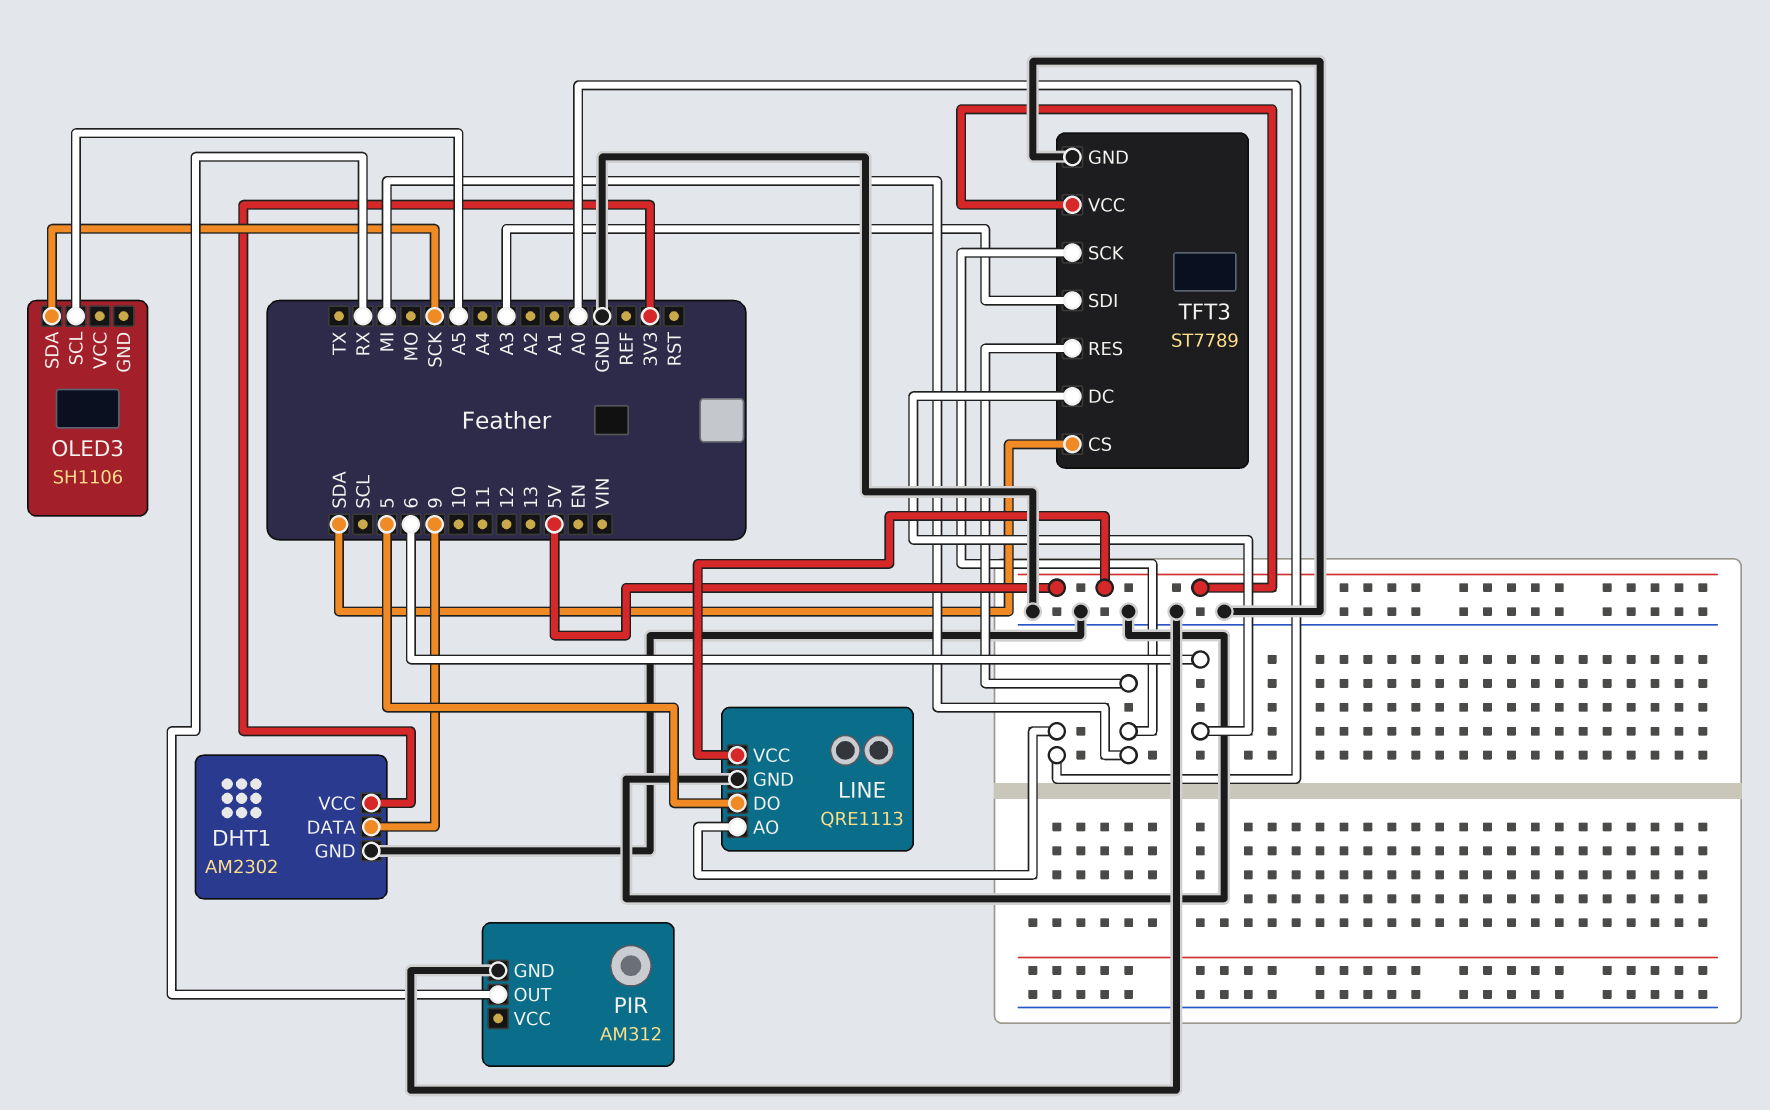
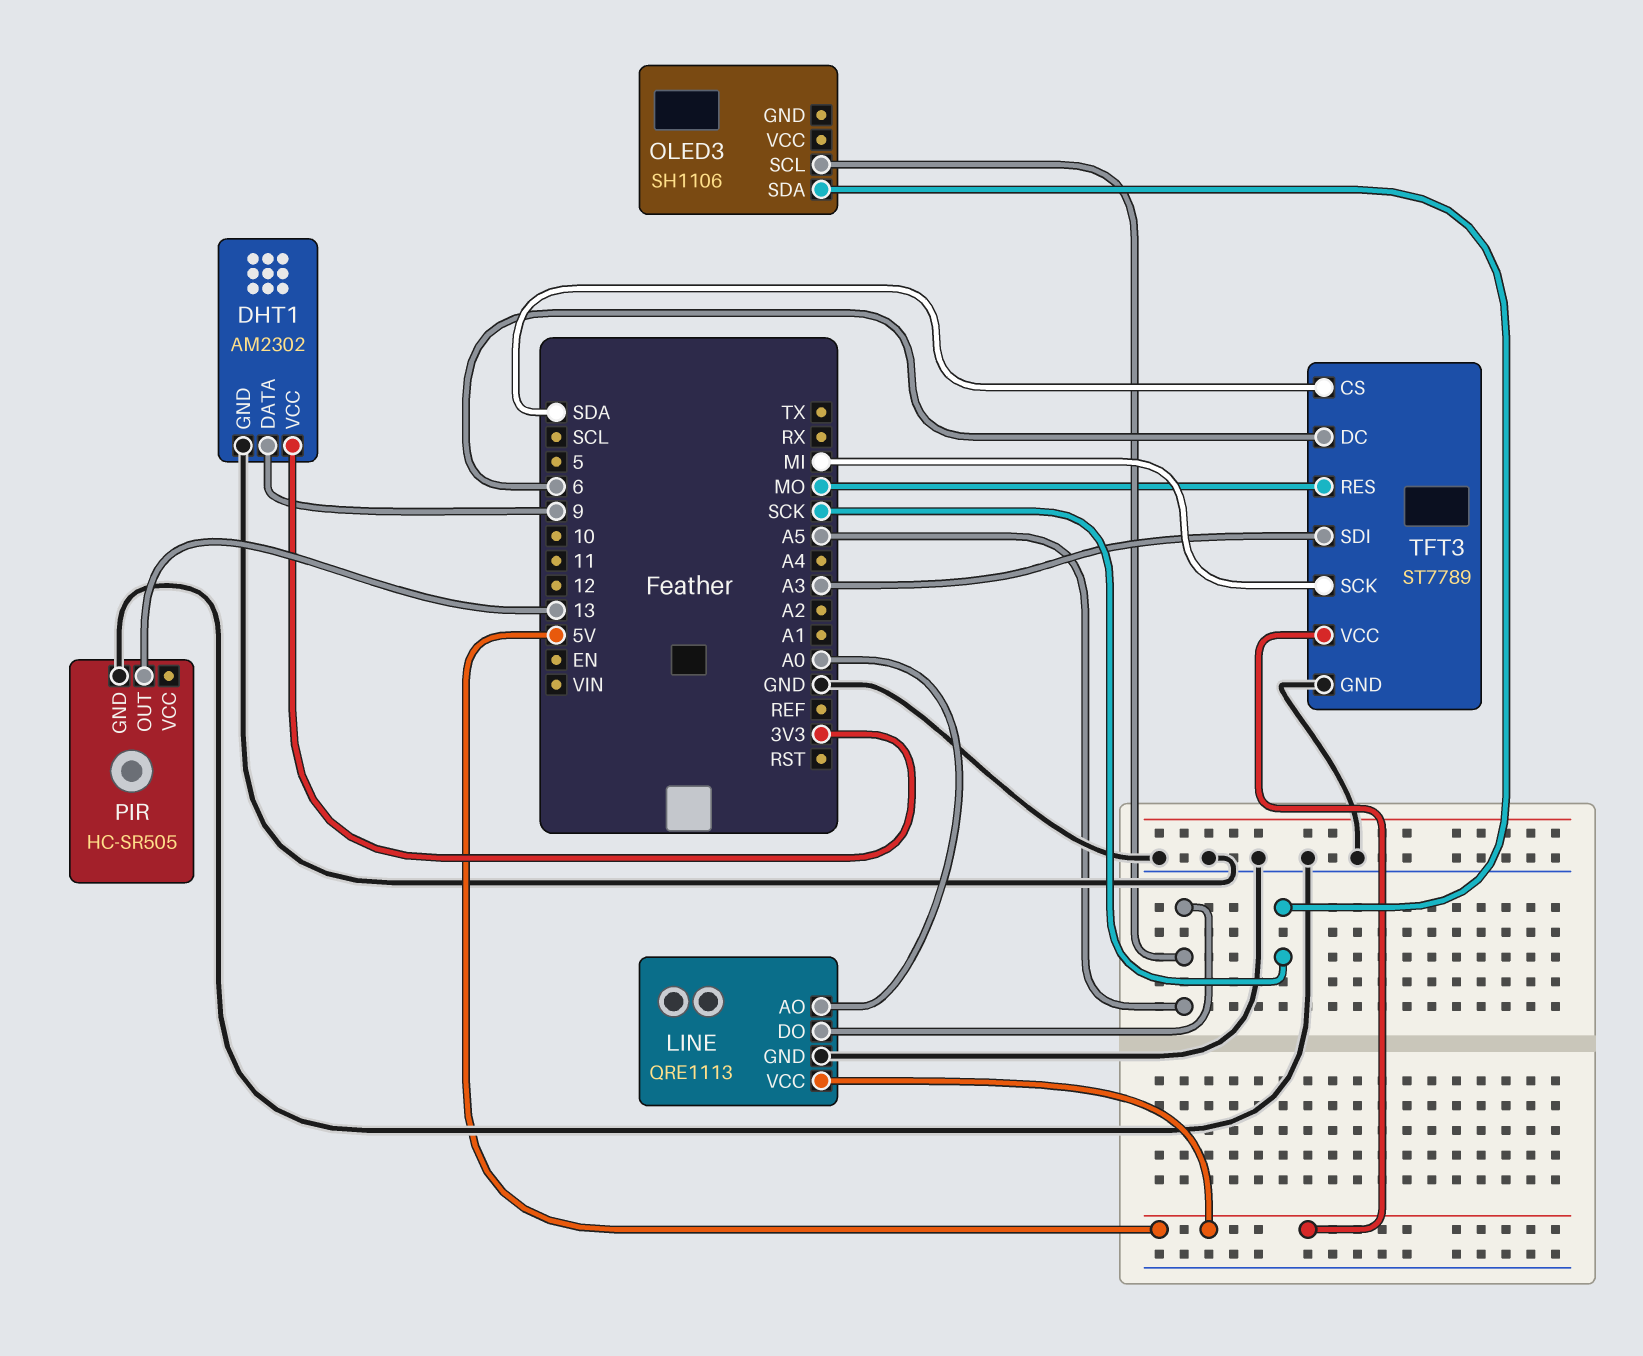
LINE pin DO: 5 -> A5
PIR: AM312 -> HC-SR505
PIR pin OUT: RX -> 13
TFT3 pin RES: MI -> MO

